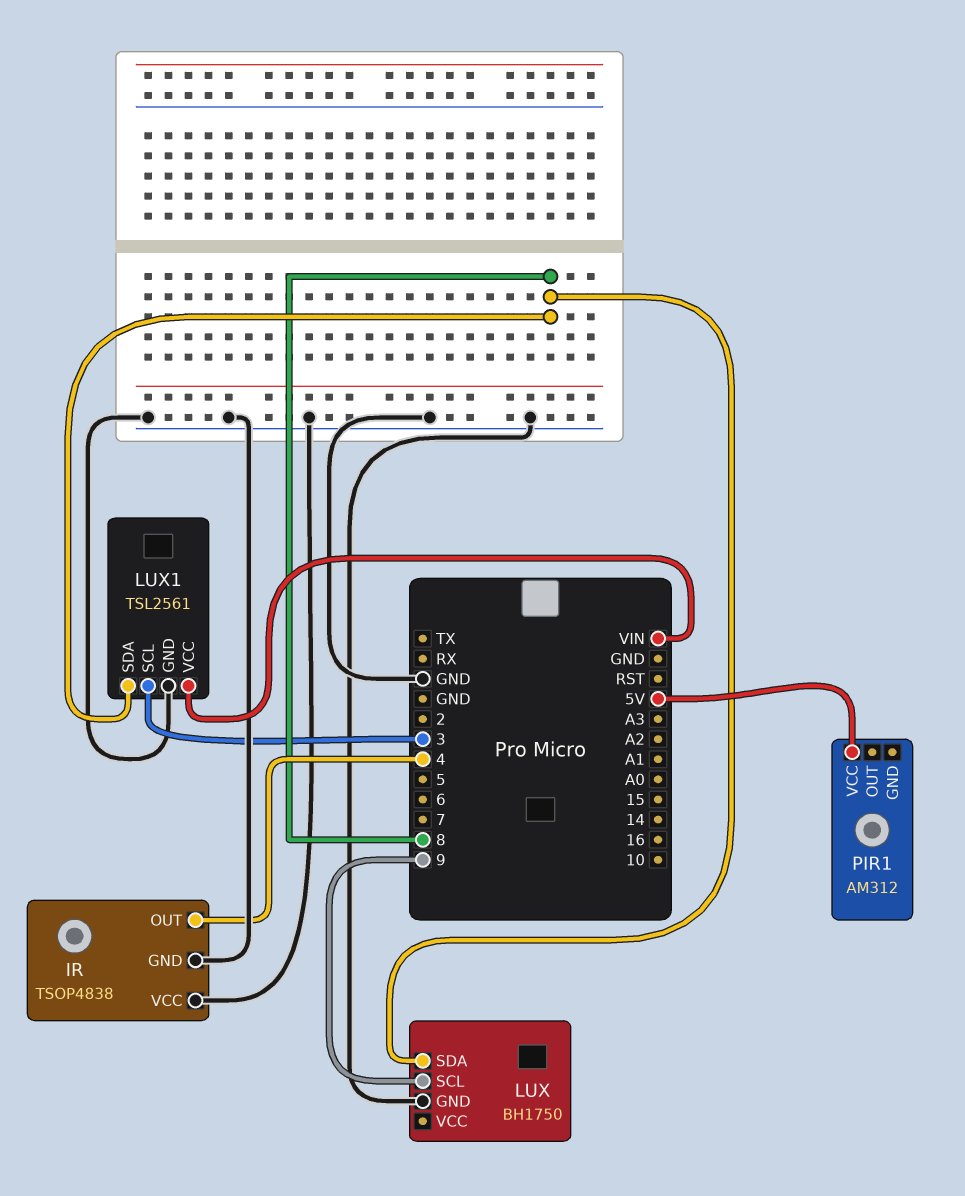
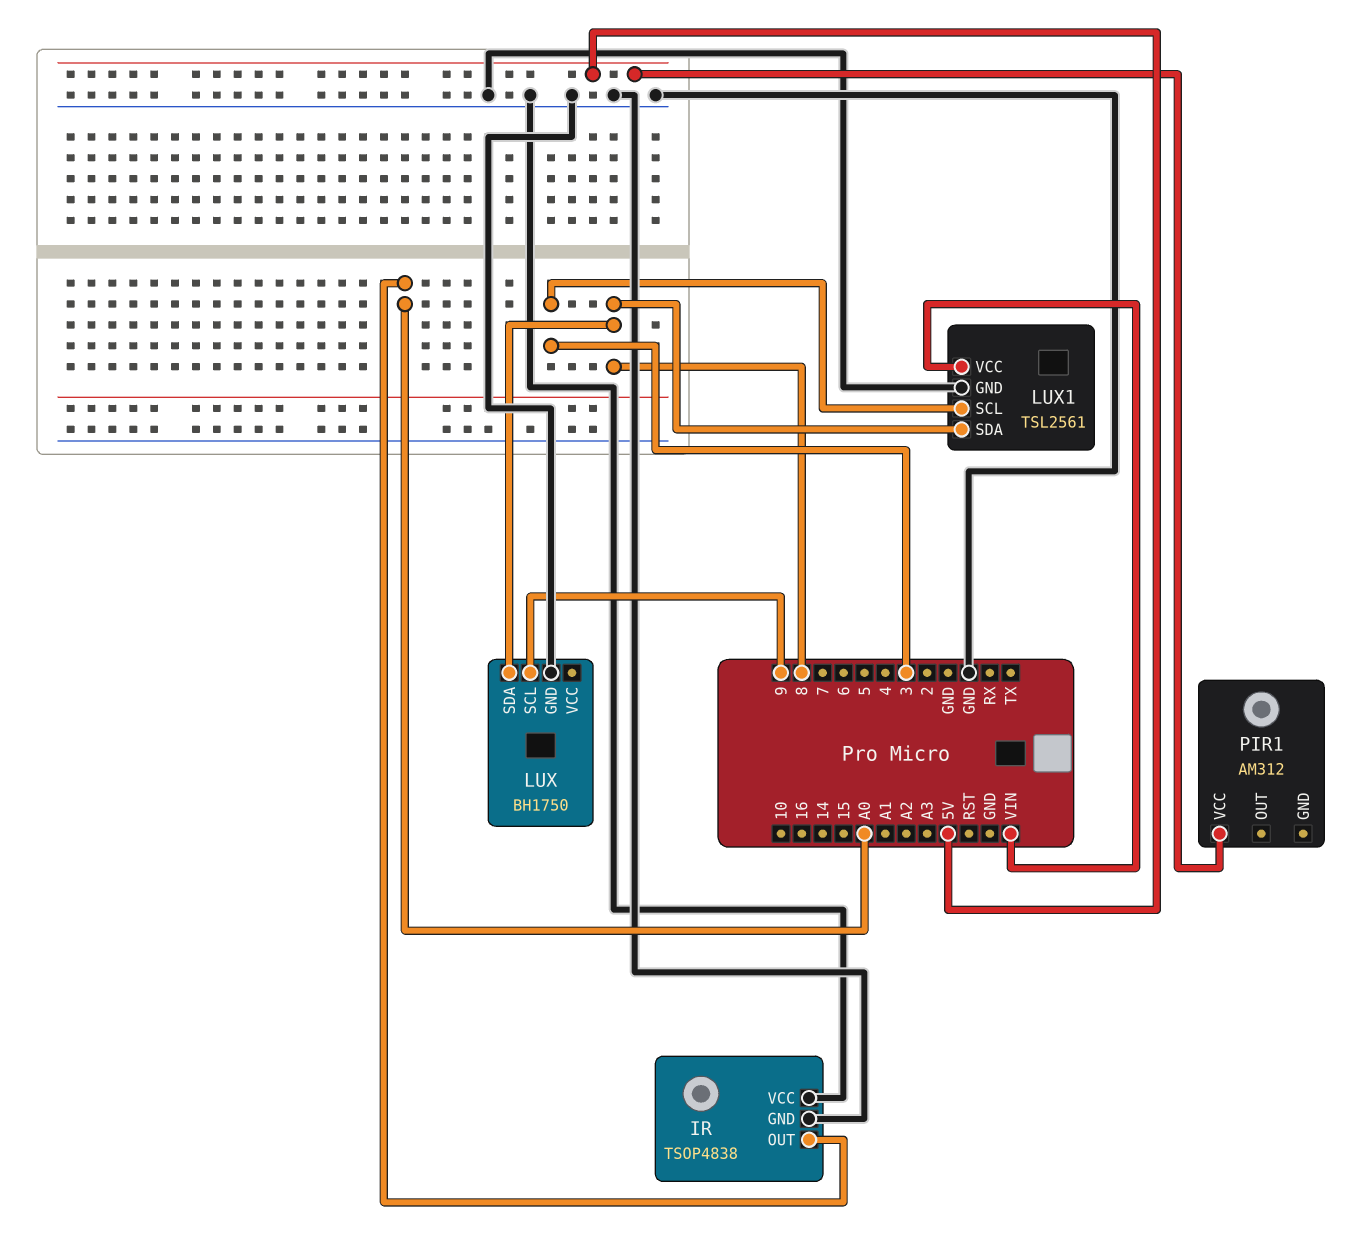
IR pin OUT: 4 -> A0

